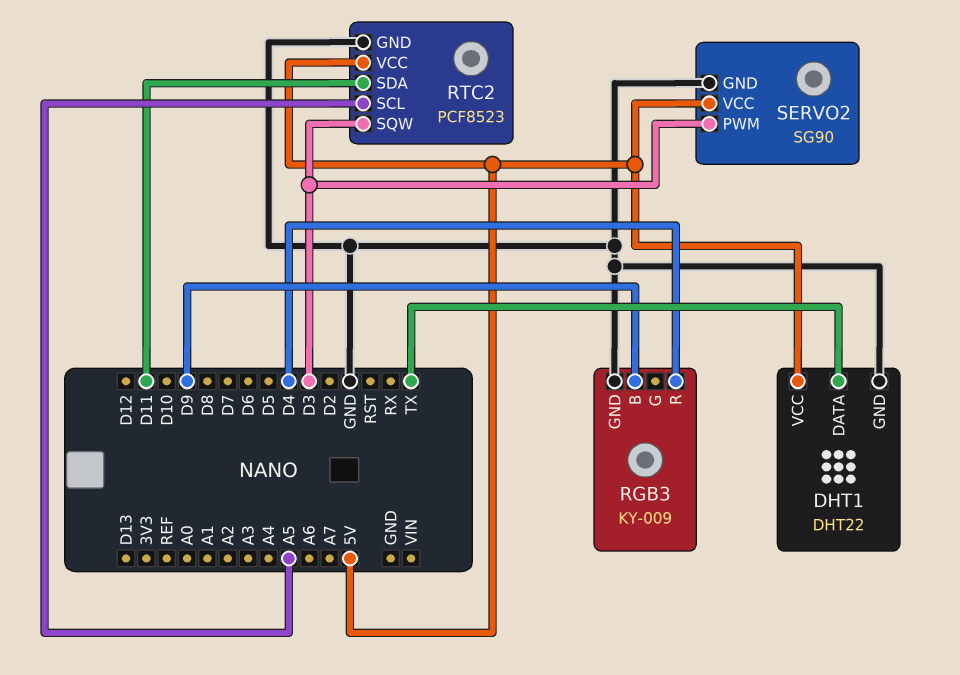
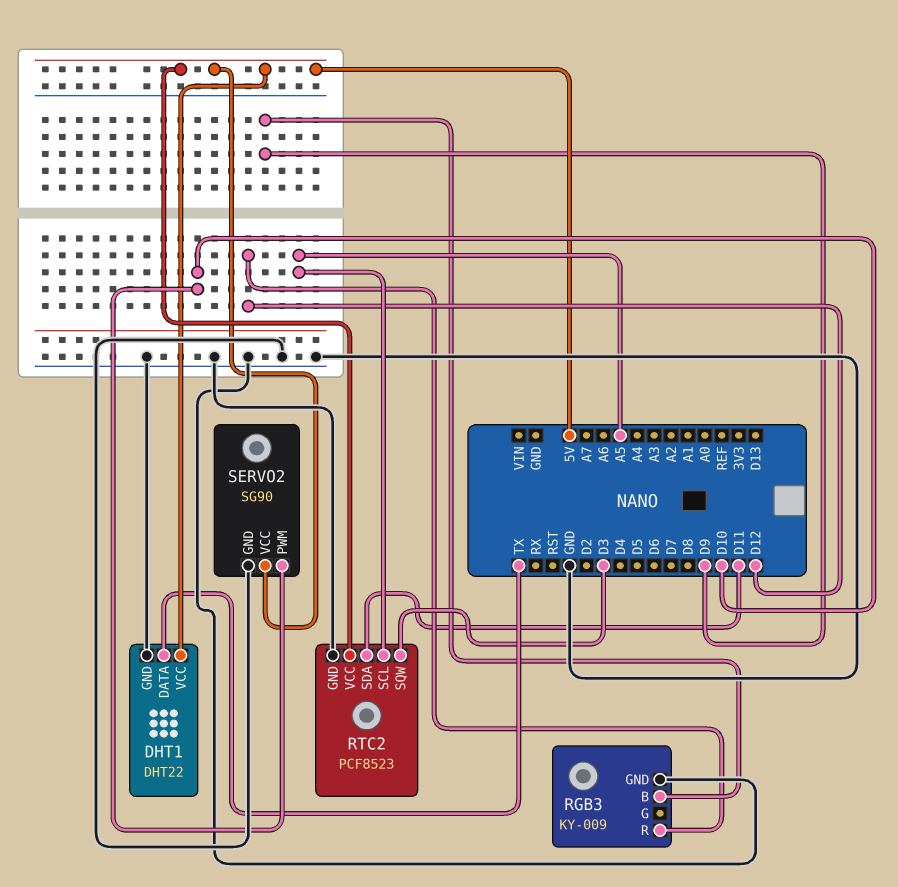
RGB3 pin R: D4 -> D12
SERVO2 pin PWM: D3 -> D10

